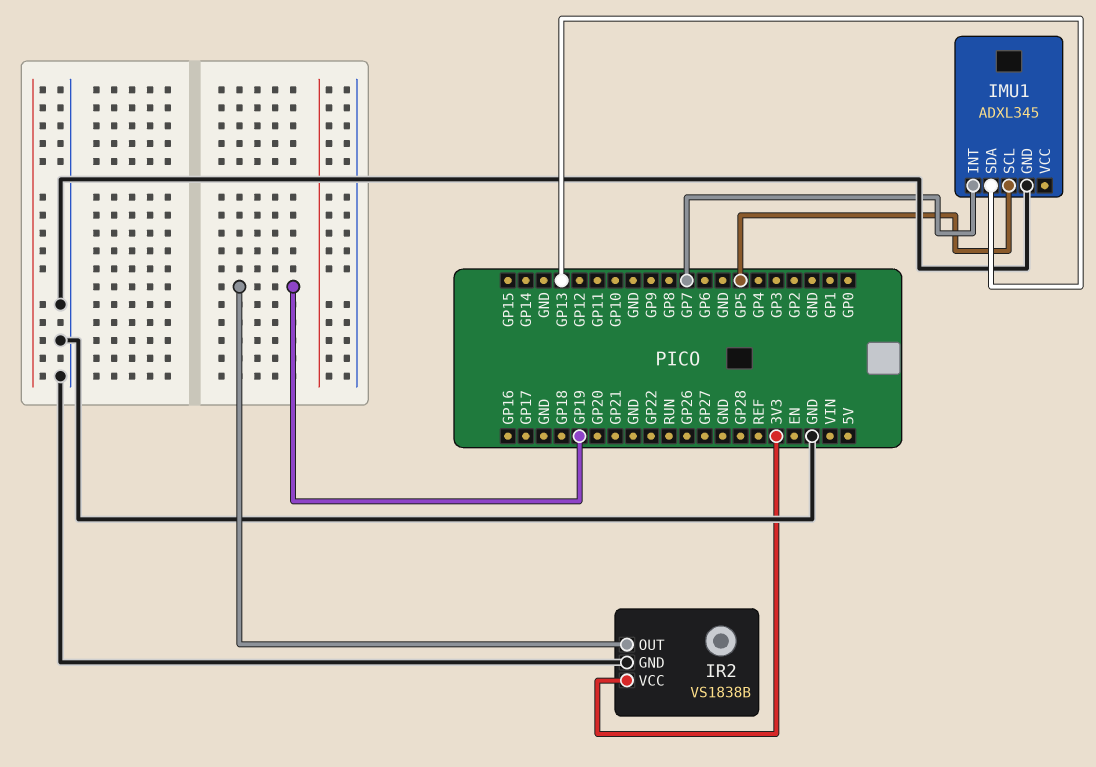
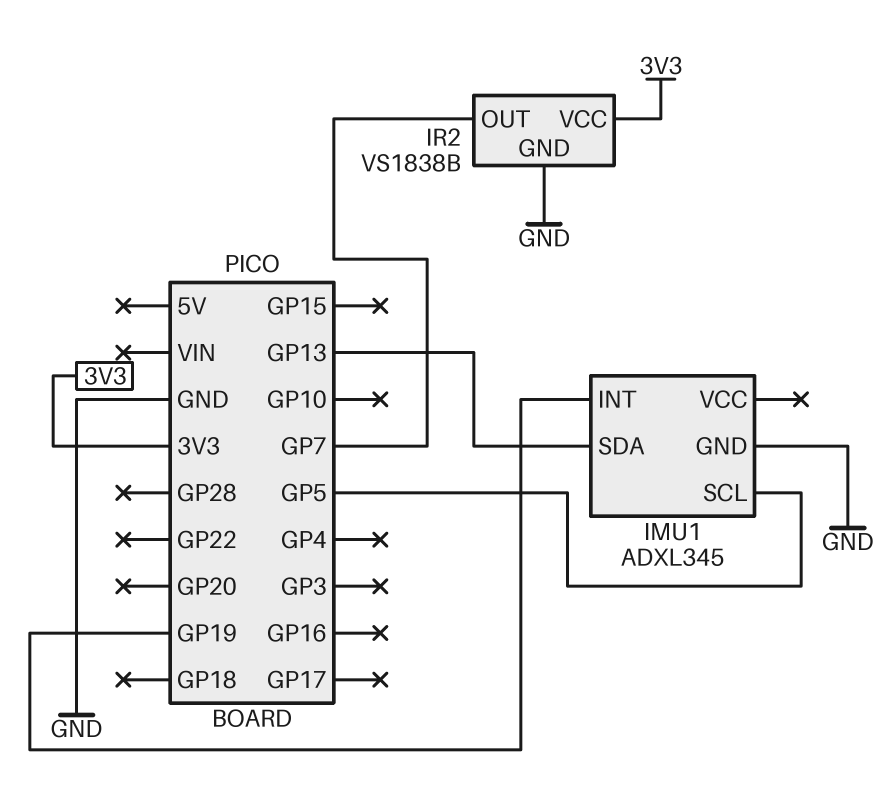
IMU1 pin INT: GP7 -> GP19
IR2 pin OUT: GP19 -> GP7

